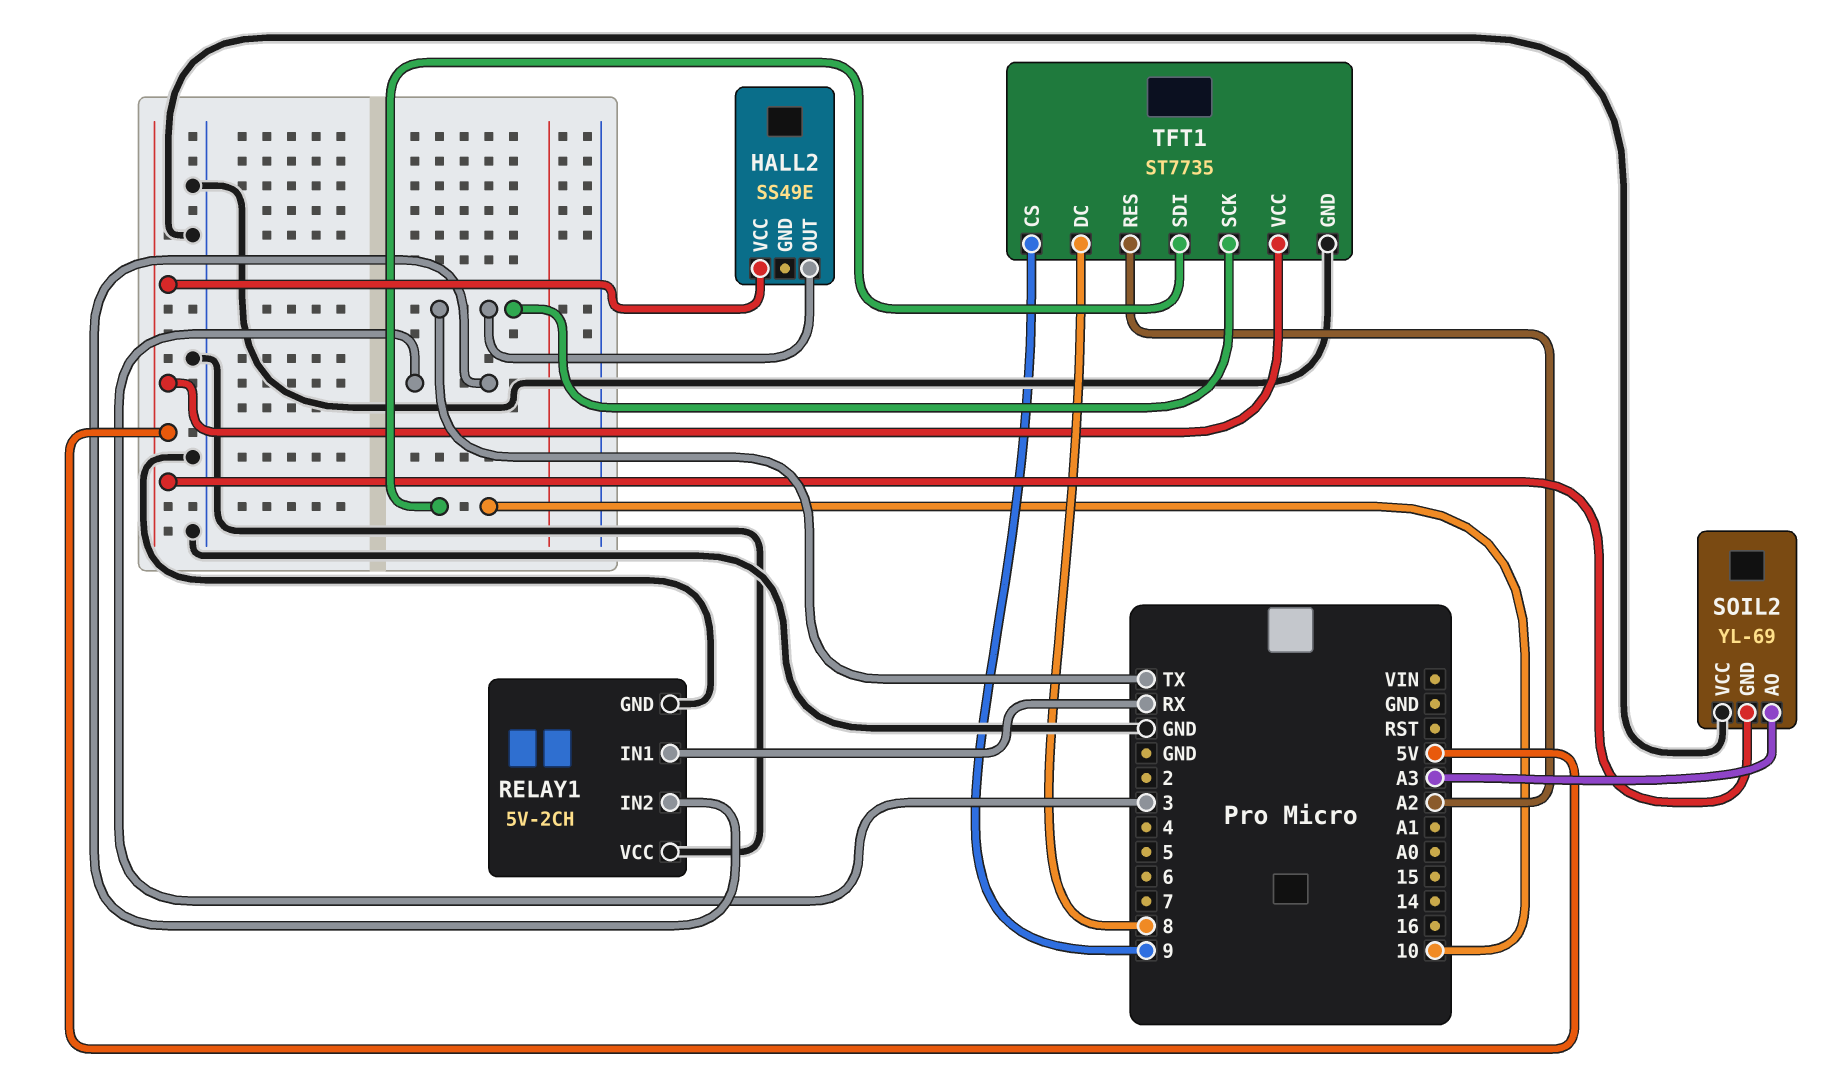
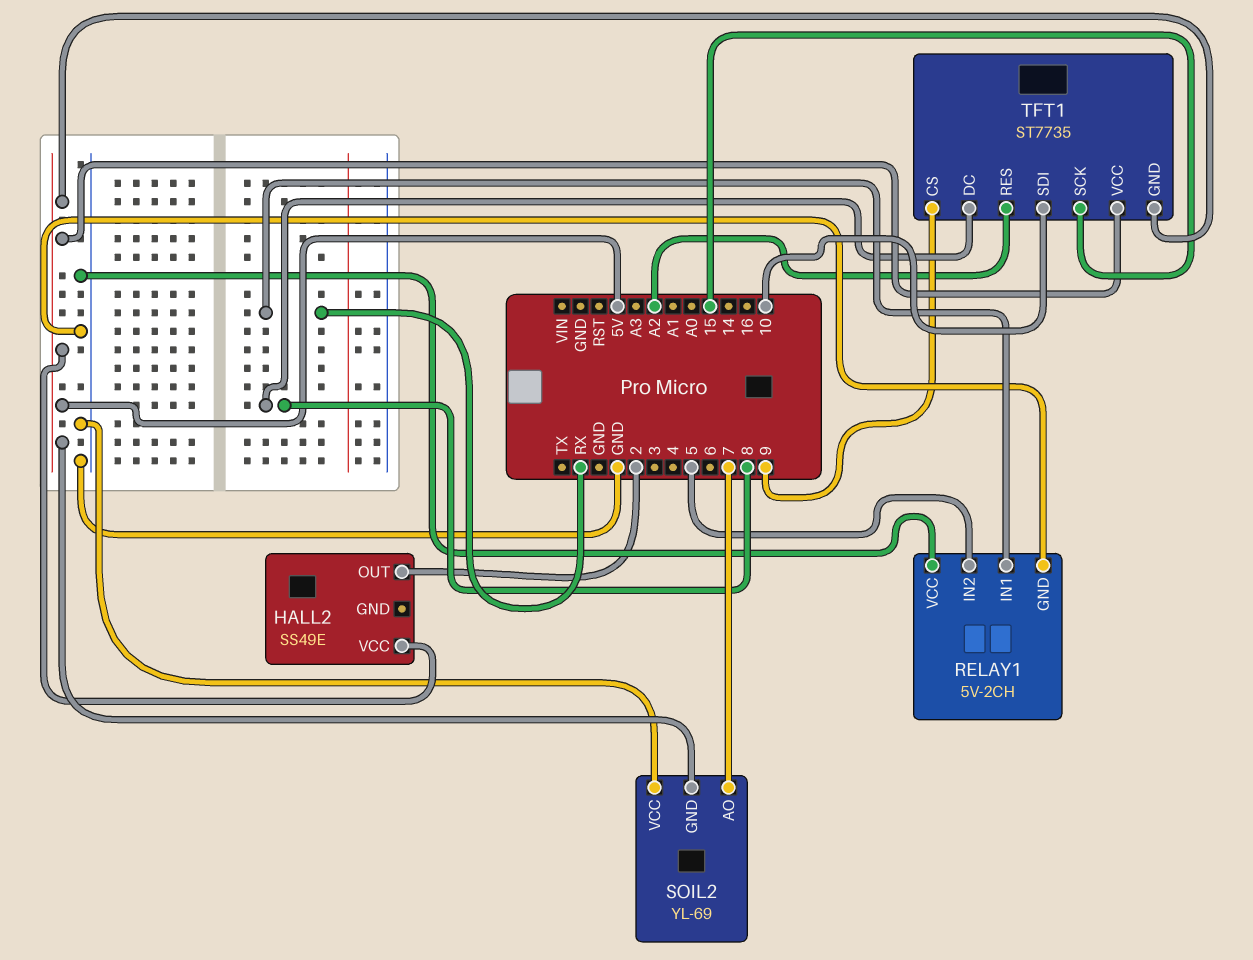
HALL2 pin OUT: TX -> 2
RELAY1 pin IN2: 3 -> 5
SOIL2 pin AO: A3 -> 7
TFT1 pin GND: GND -> 5V
TFT1 pin SCK: TX -> 15

